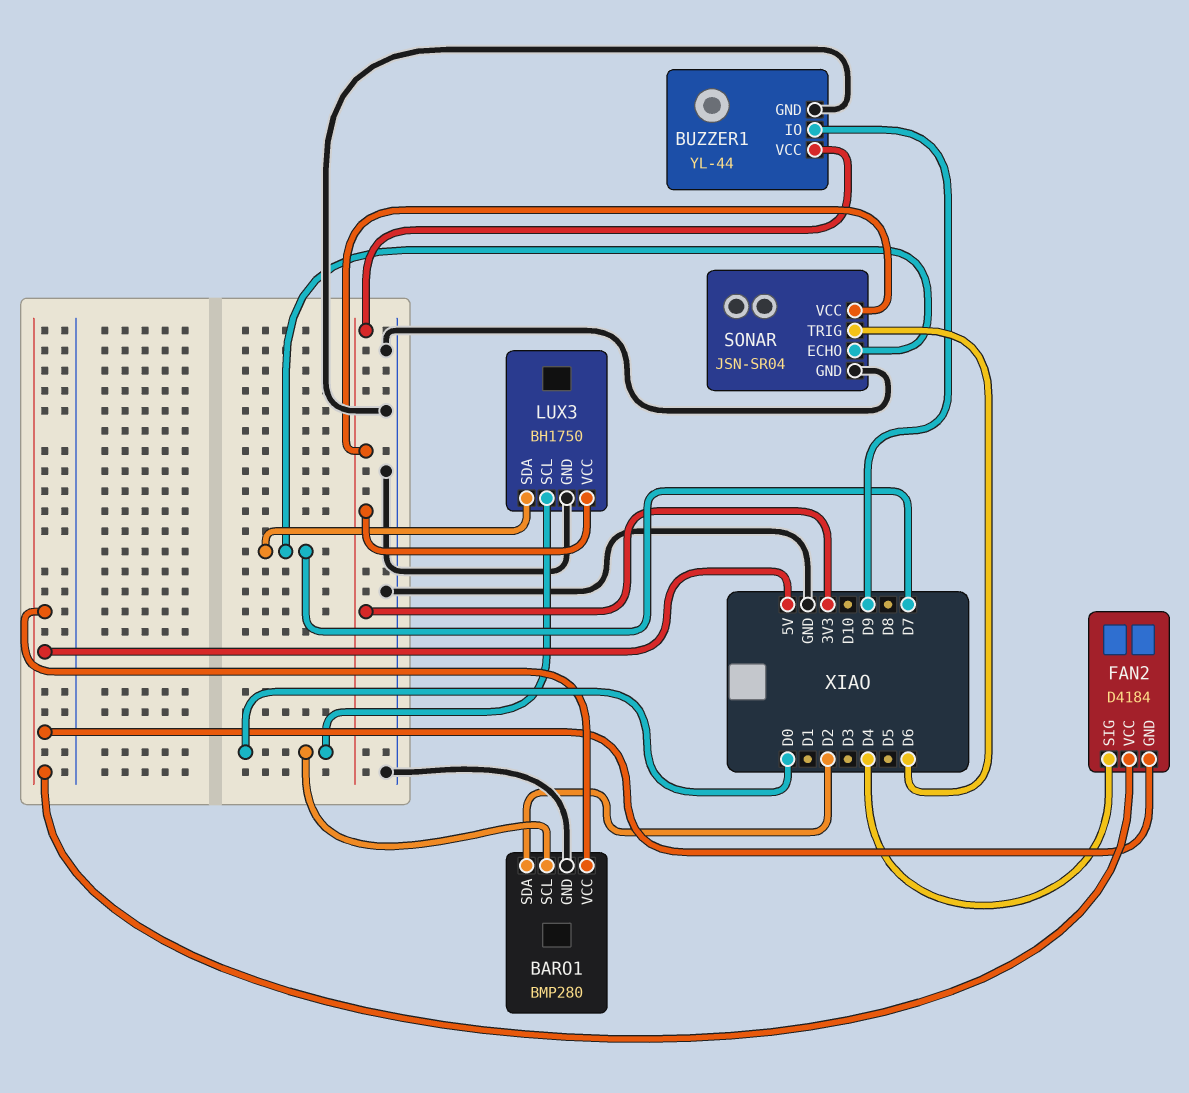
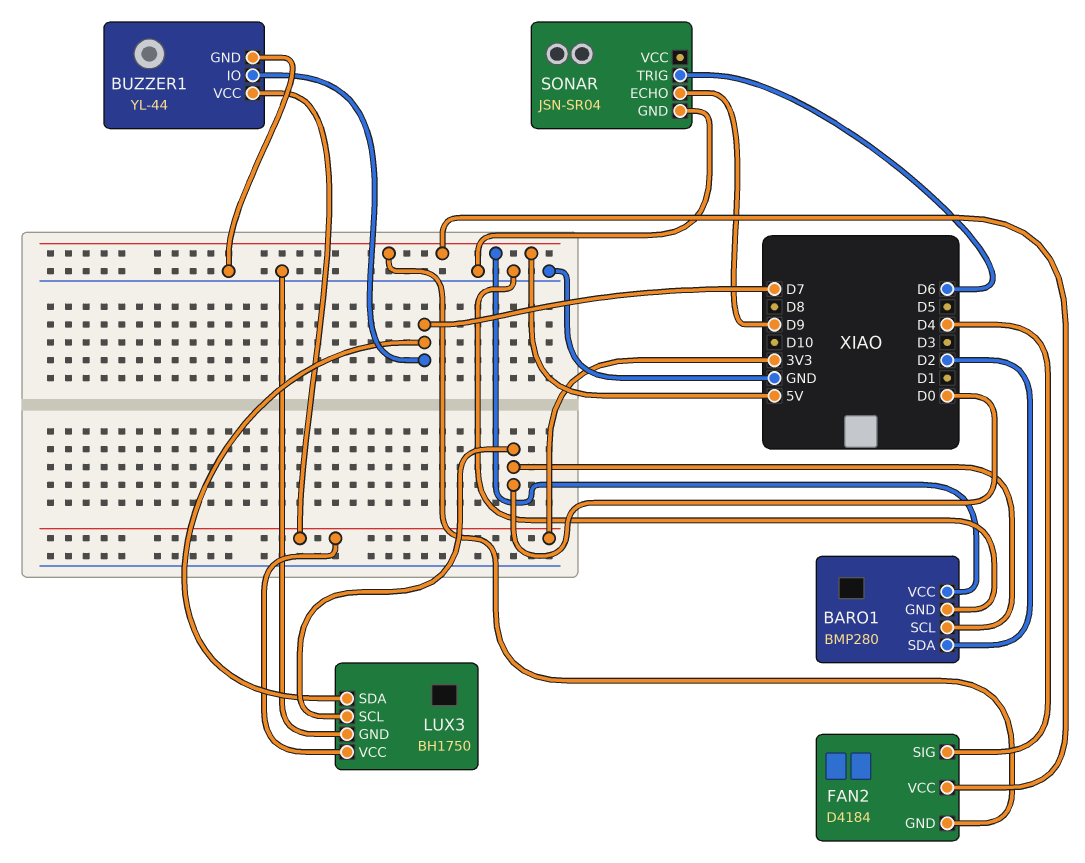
BUZZER1 pin IO: D9 -> D7
SONAR pin ECHO: D7 -> D9
SONAR pin VCC: 3V3 -> none

